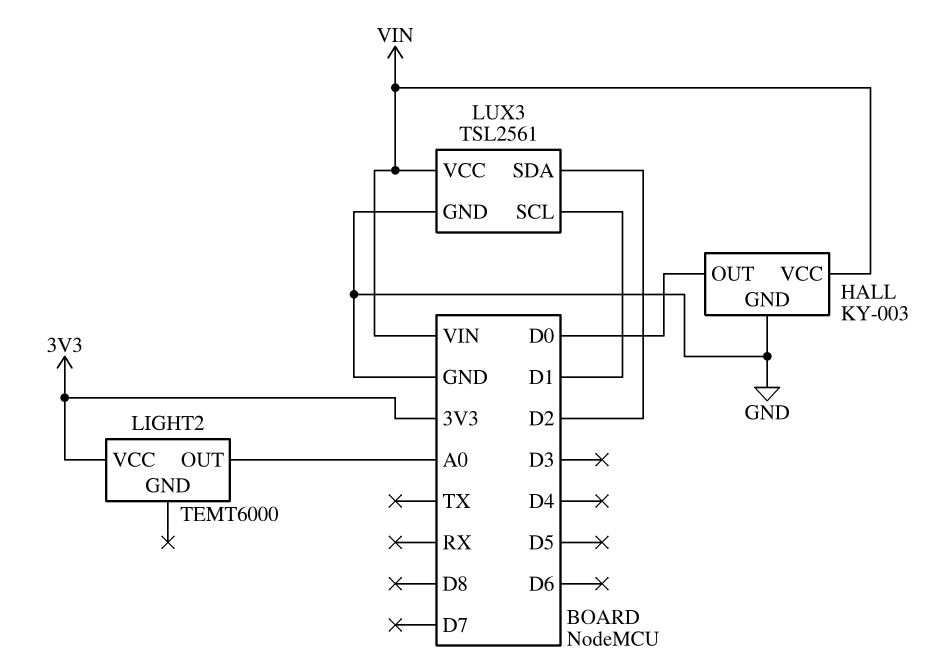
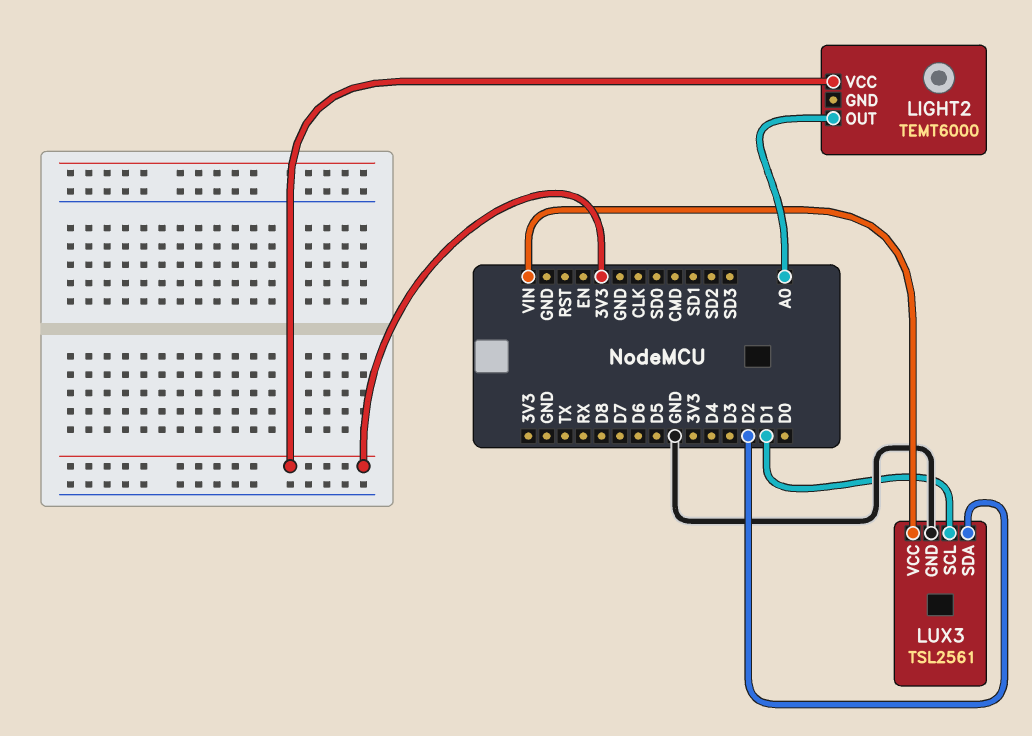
HALL: KY-003 -> none
HALL pin GND: GND -> none
HALL pin OUT: D0 -> none
HALL pin VCC: VIN -> none

